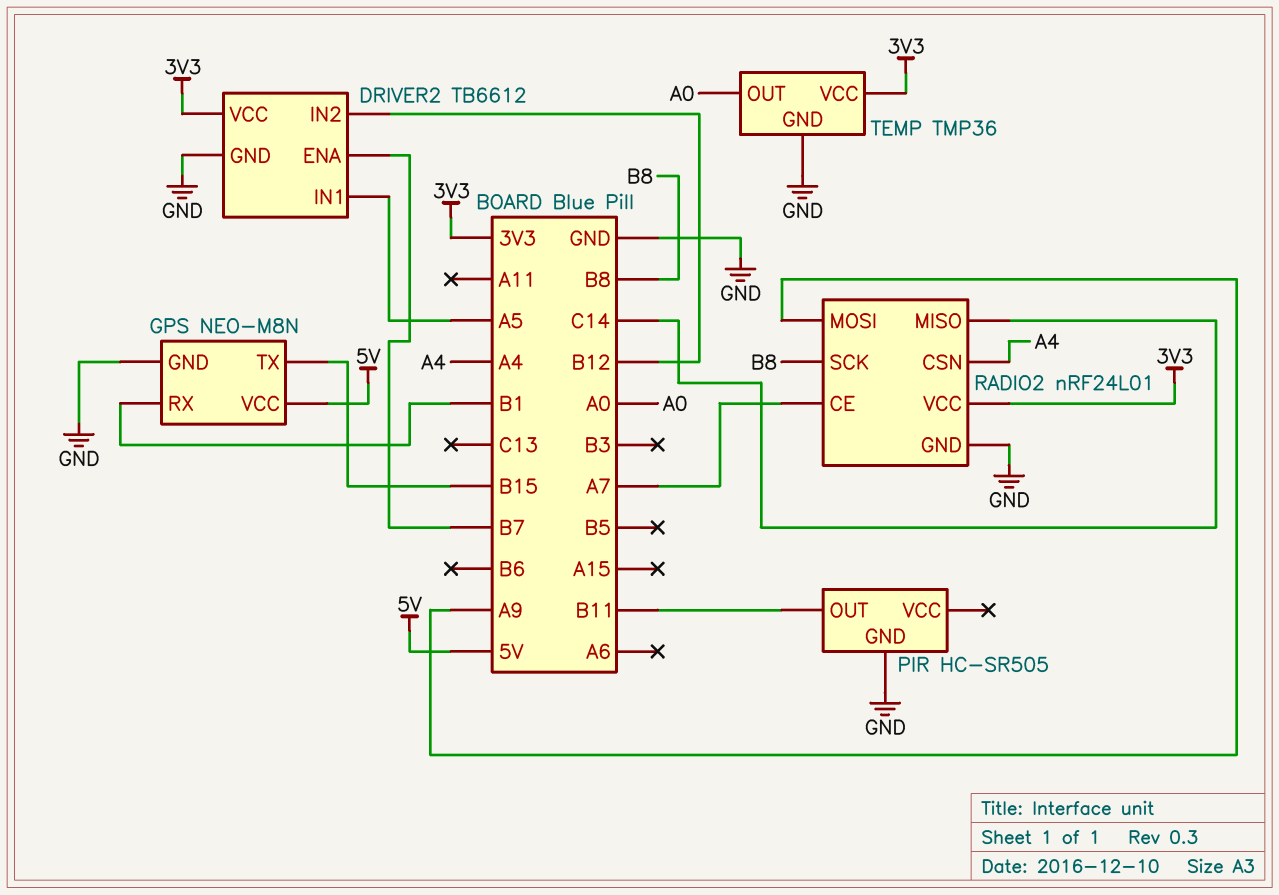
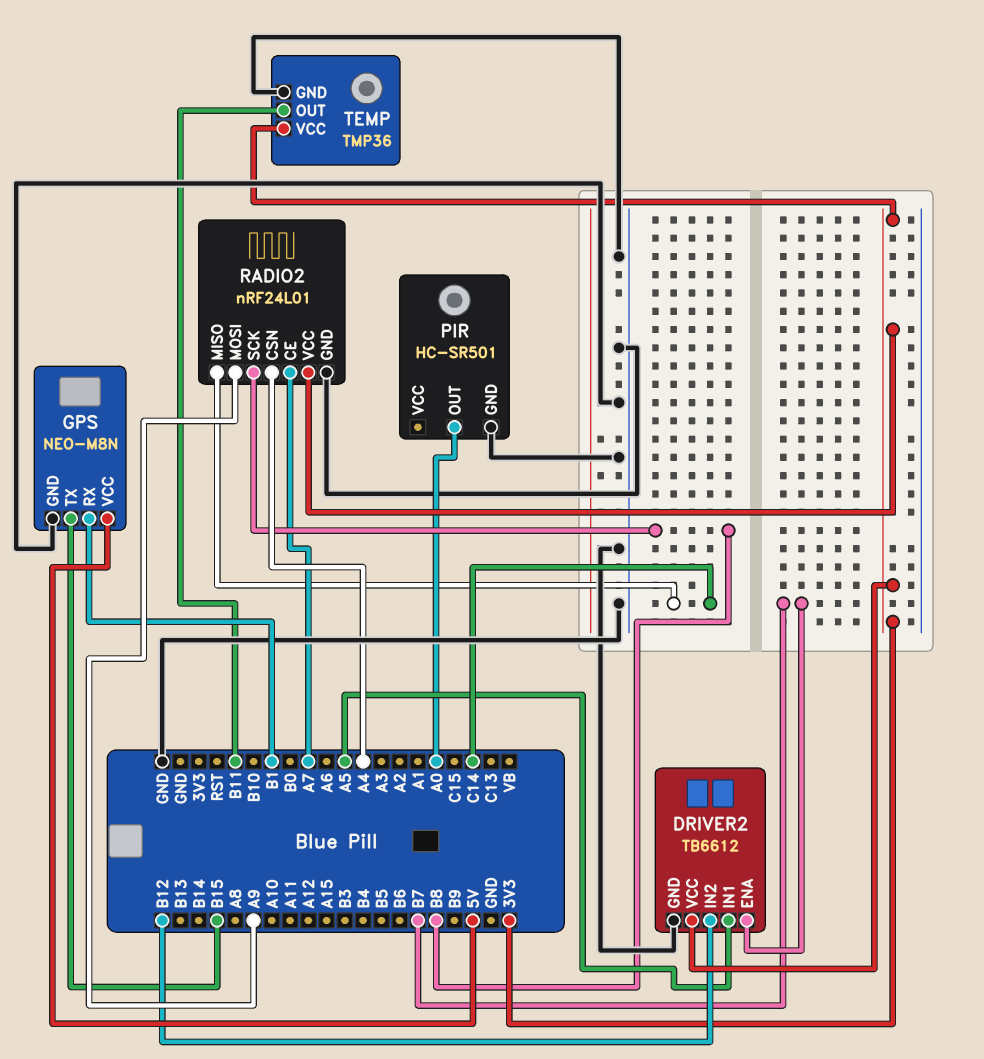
PIR: HC-SR505 -> HC-SR501
PIR pin OUT: B11 -> A0
TEMP pin OUT: A0 -> B11

